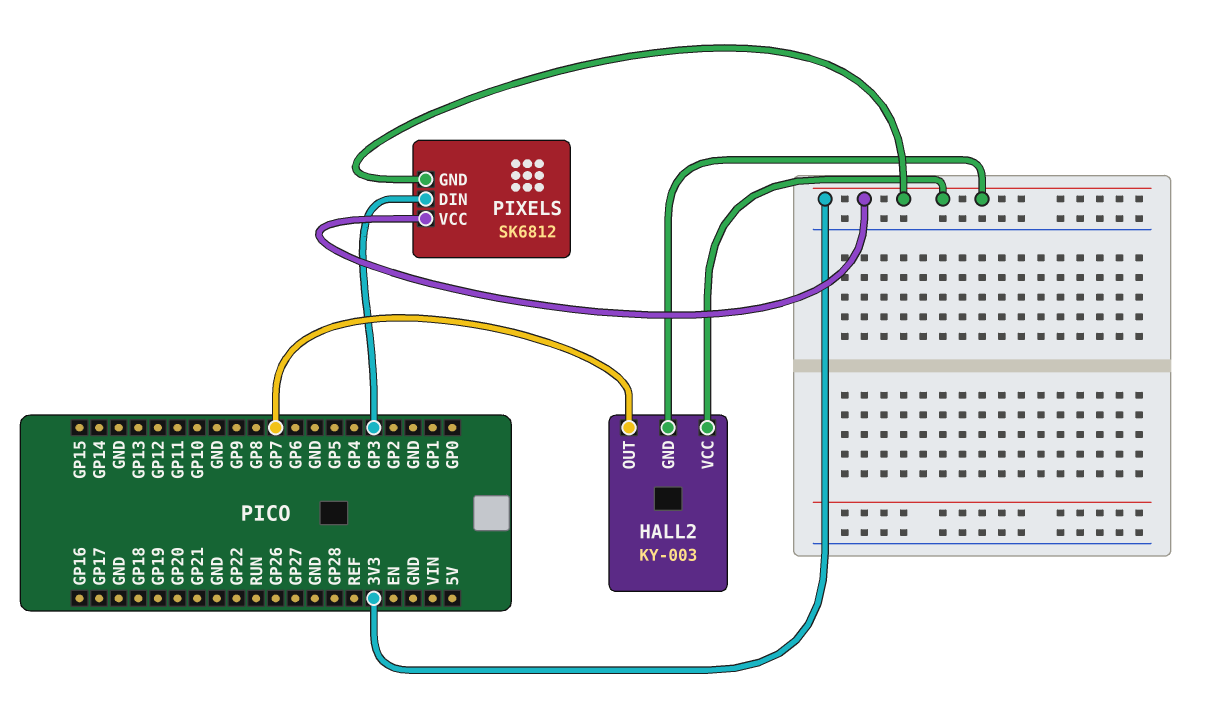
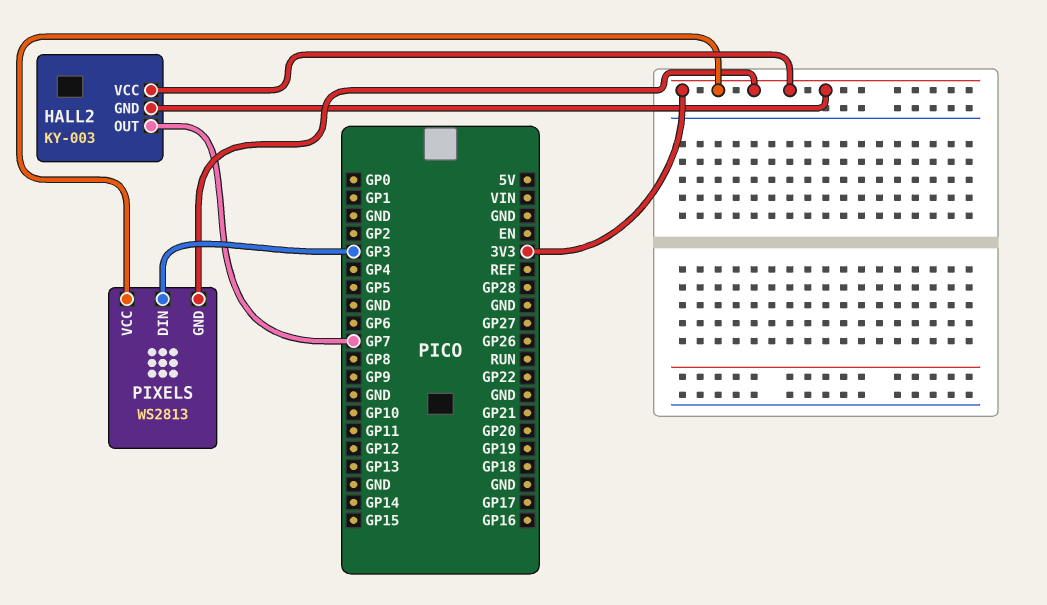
PIXELS: SK6812 -> WS2813

